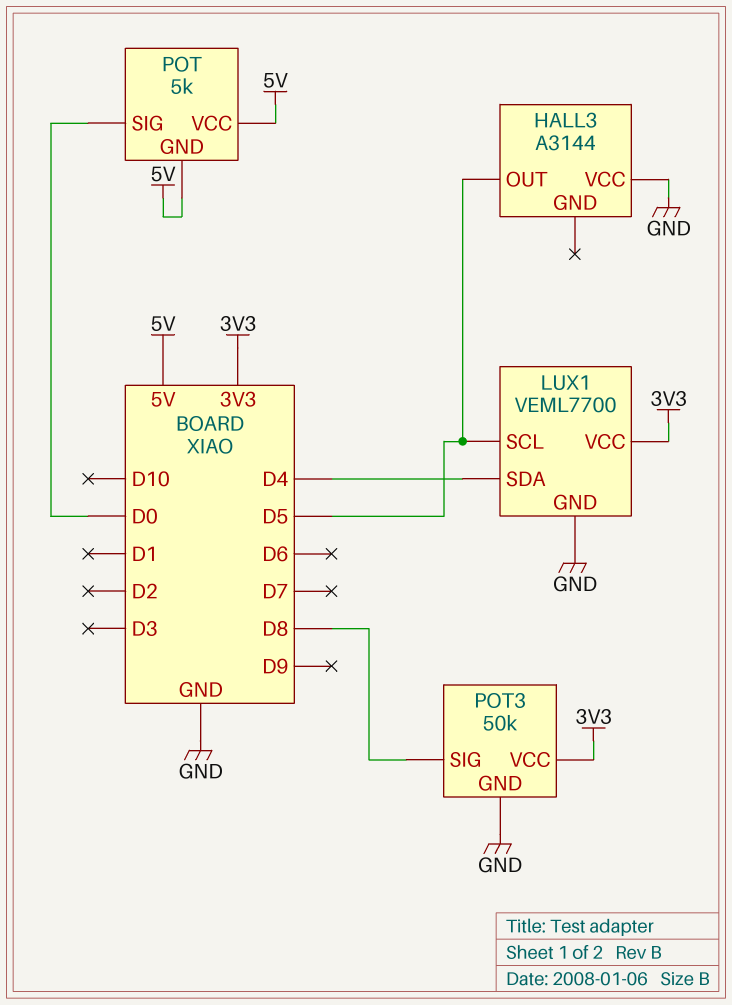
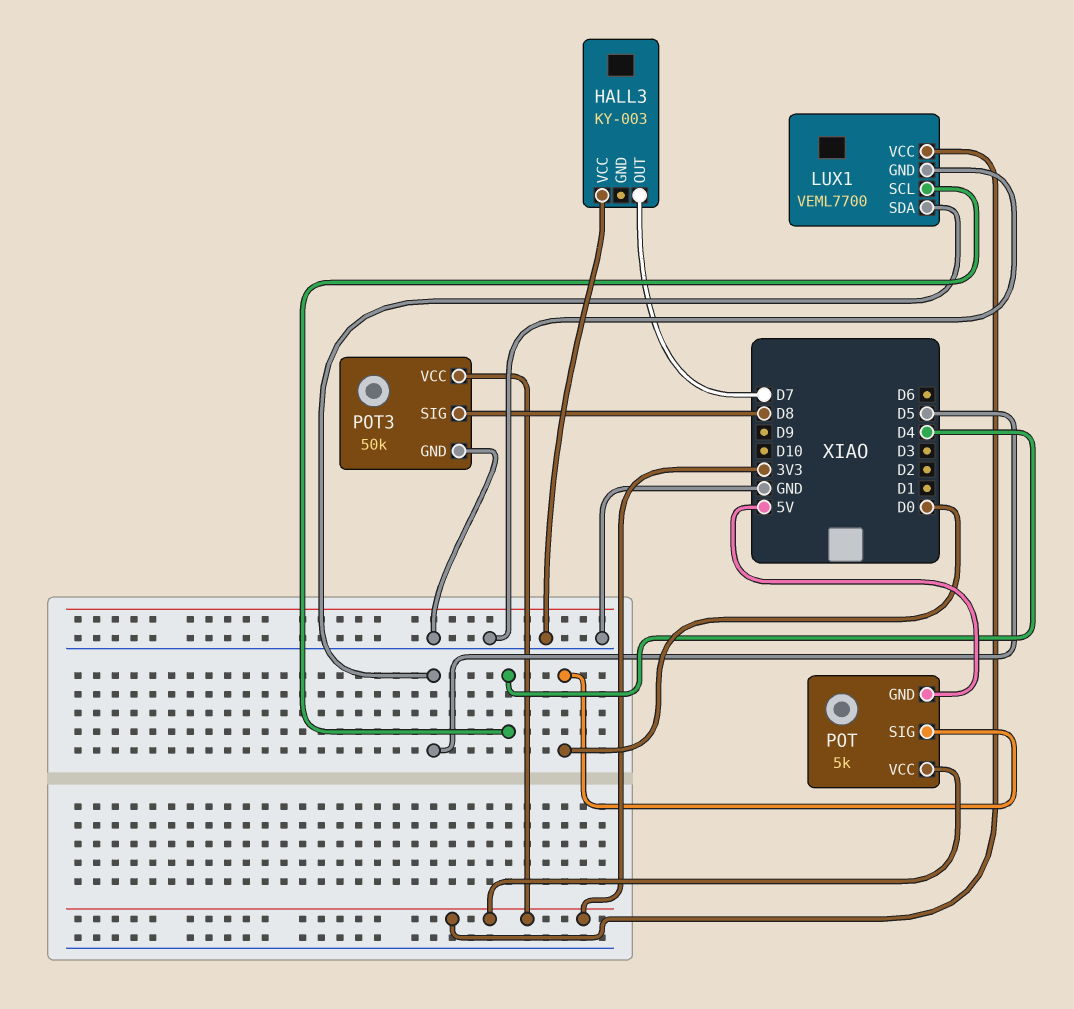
HALL3: A3144 -> KY-003
HALL3 pin OUT: D5 -> D7
LUX1 pin SCL: D5 -> D4
LUX1 pin SDA: D4 -> D5
POT pin VCC: 5V -> 3V3

